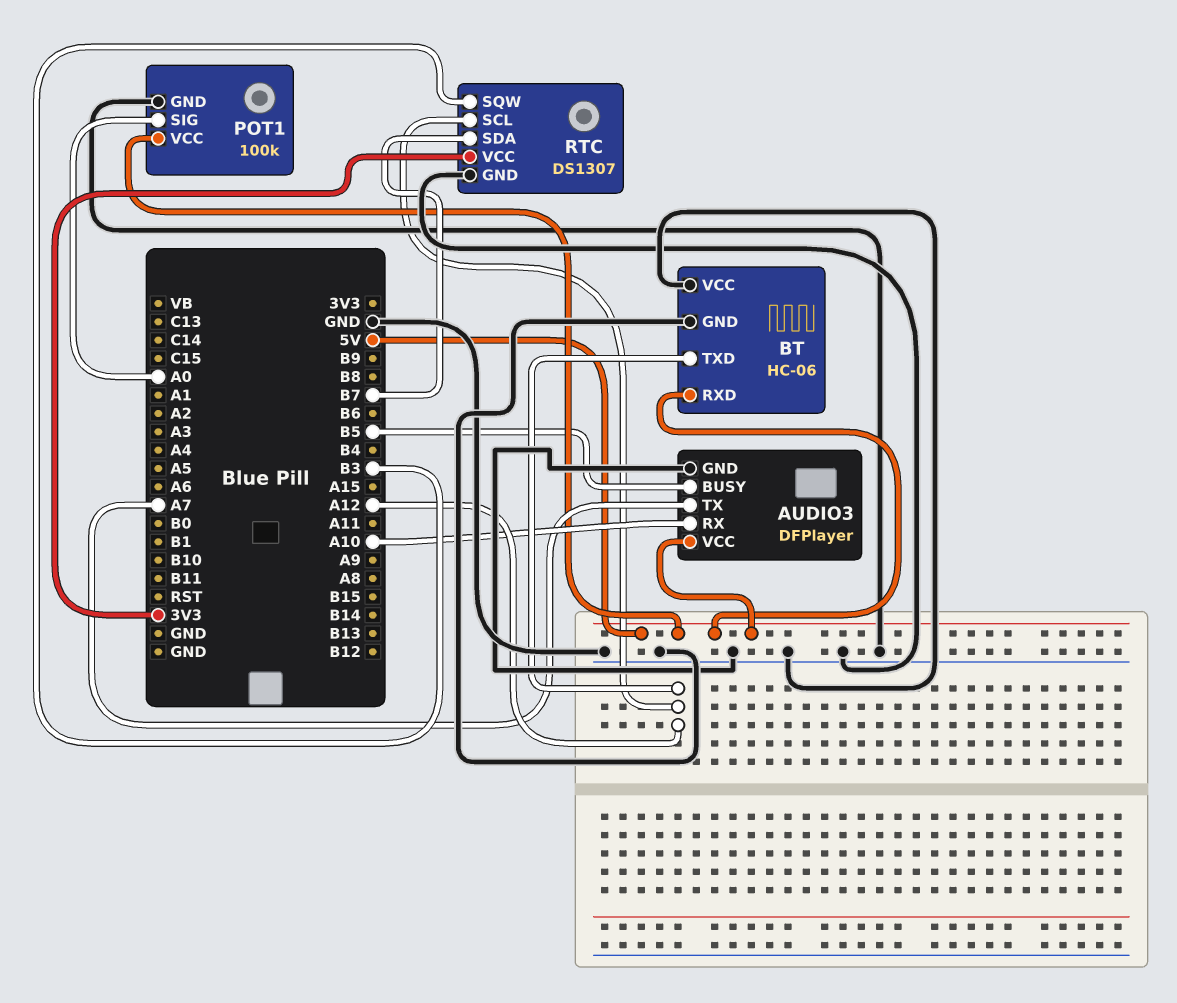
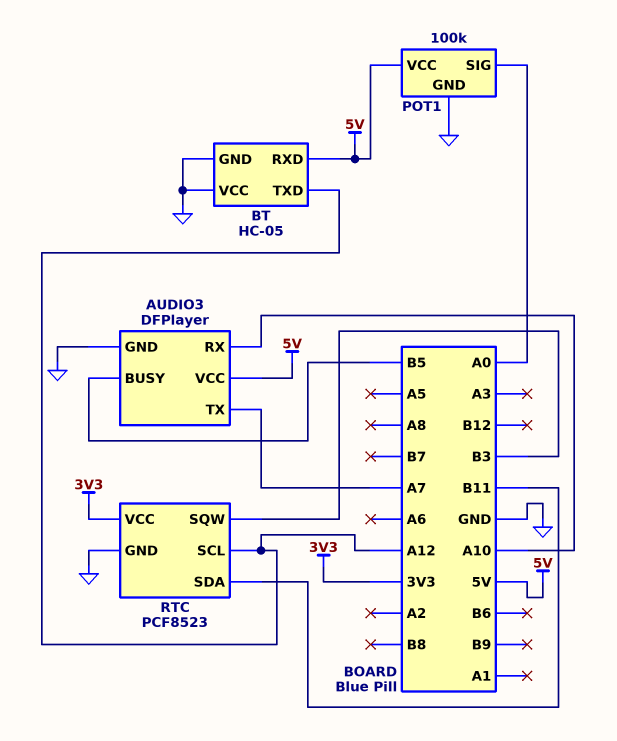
BT: HC-06 -> HC-05
RTC: DS1307 -> PCF8523
RTC pin SDA: B7 -> B11

